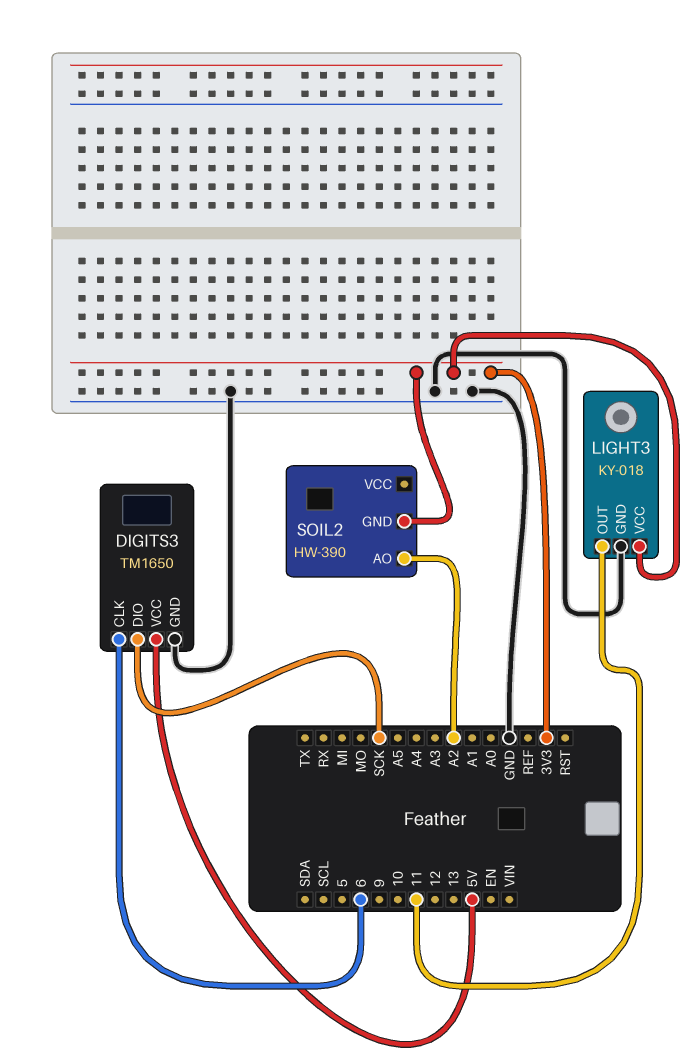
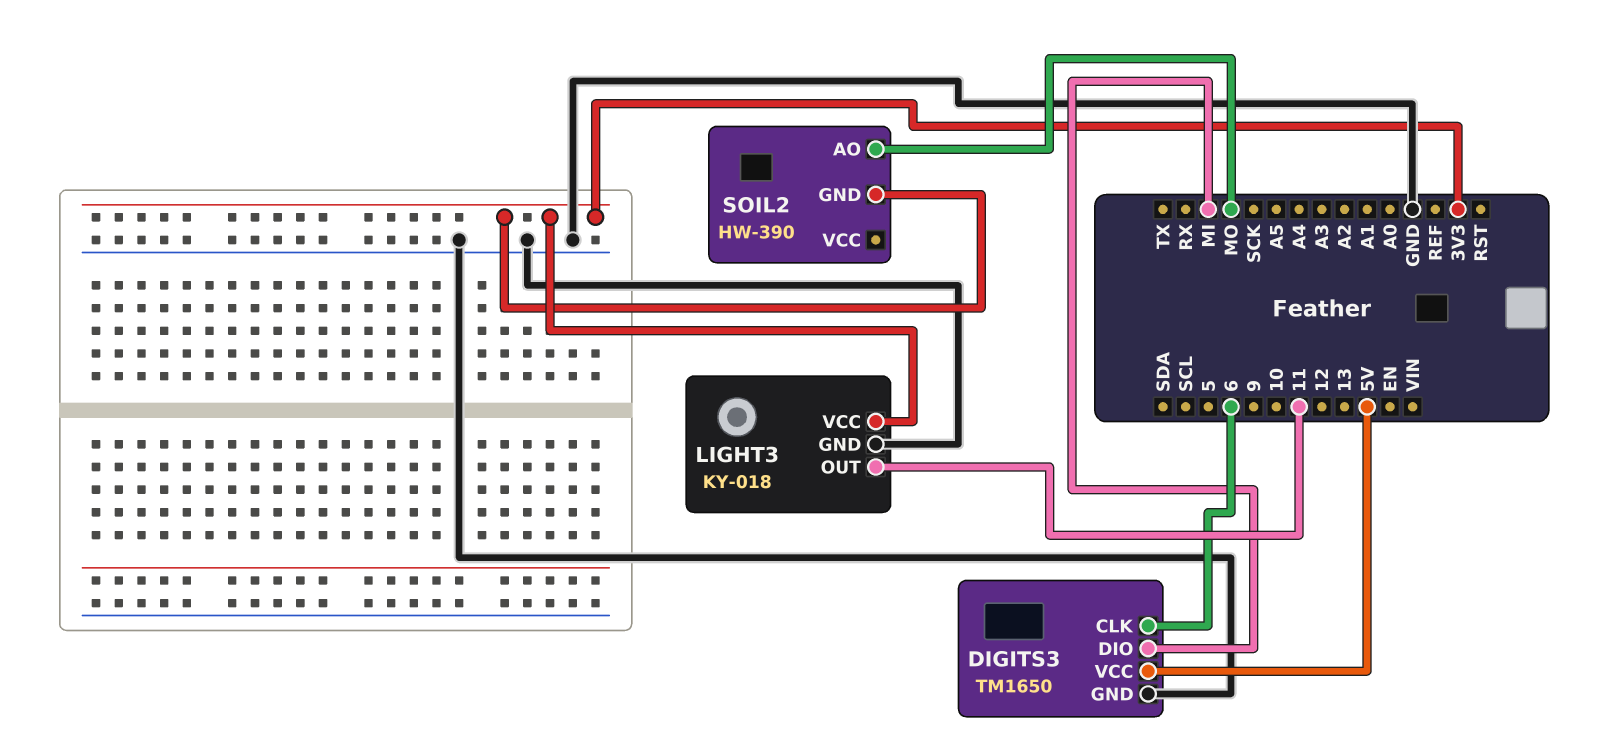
DIGITS3 pin DIO: SCK -> MI
SOIL2 pin AO: A2 -> MO

